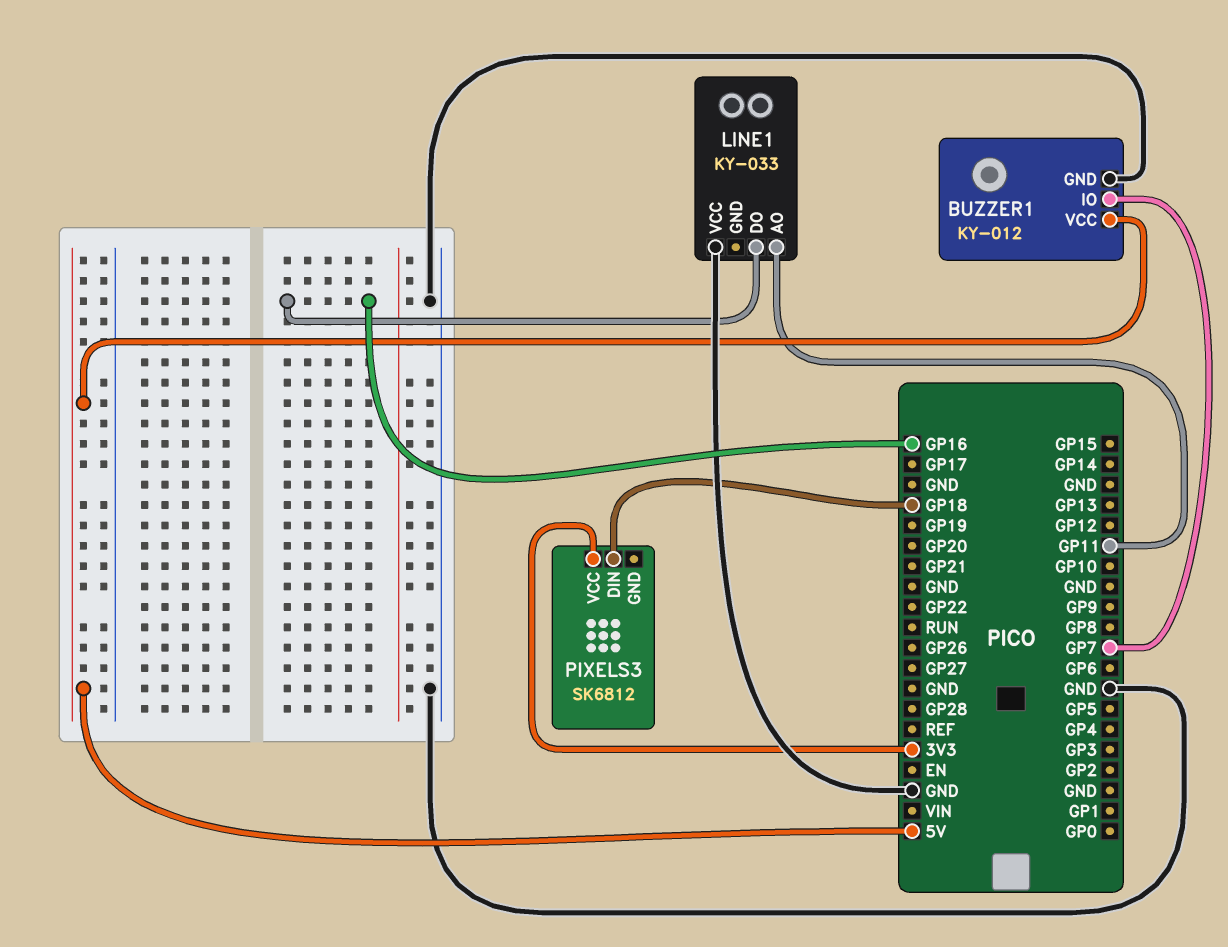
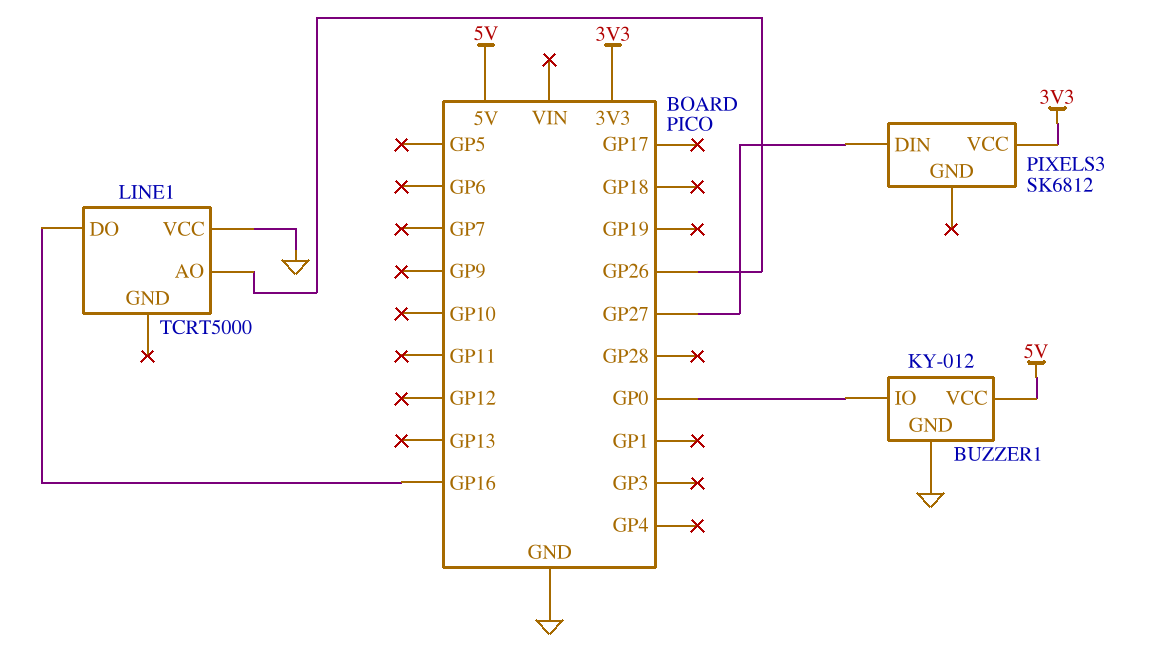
BUZZER1 pin IO: GP7 -> GP0
LINE1: KY-033 -> TCRT5000
LINE1 pin AO: GP11 -> GP26
PIXELS3 pin DIN: GP18 -> GP27

